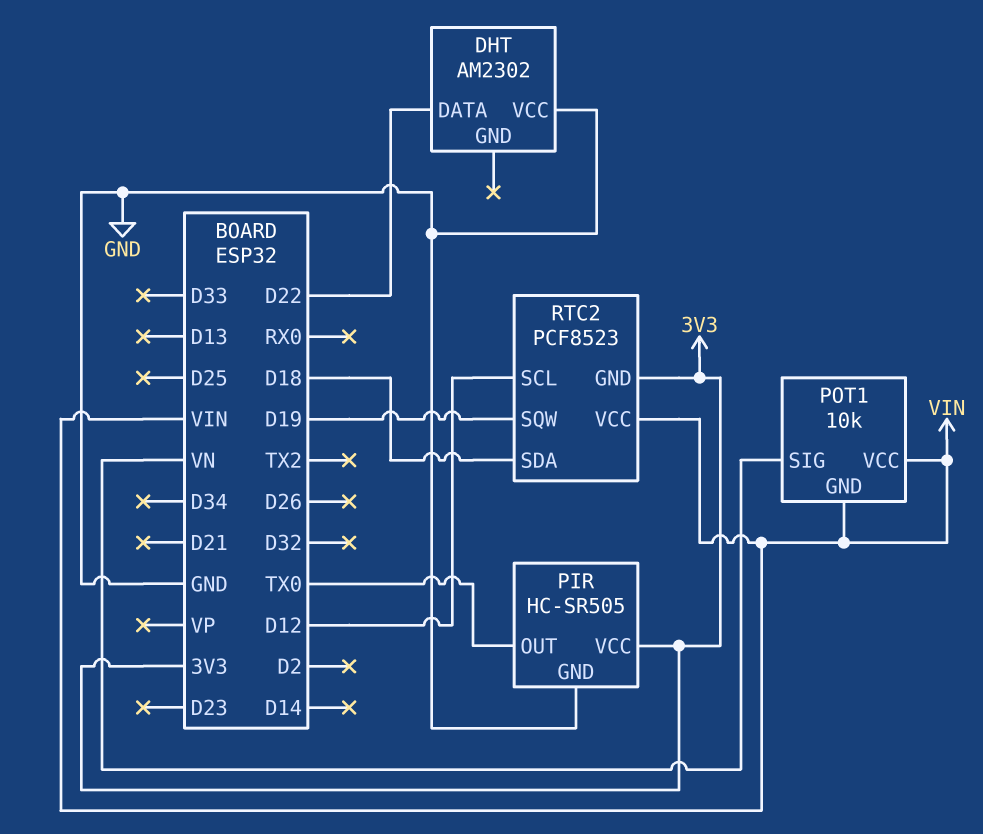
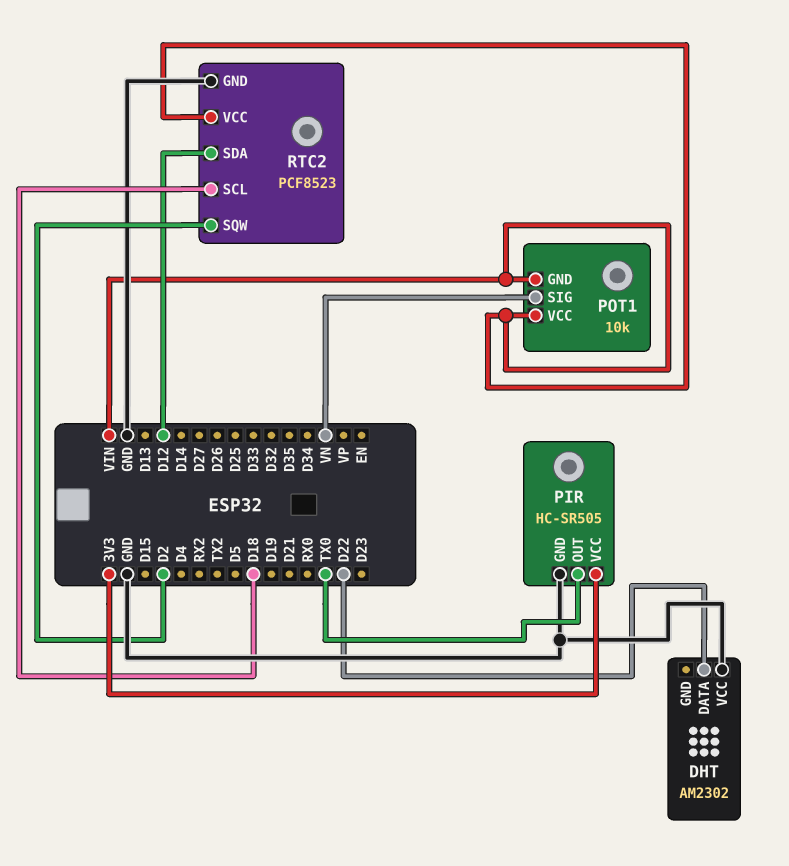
RTC2 pin GND: 3V3 -> GND
RTC2 pin SCL: D12 -> D18
RTC2 pin SDA: D18 -> D12
RTC2 pin SQW: D19 -> D2

